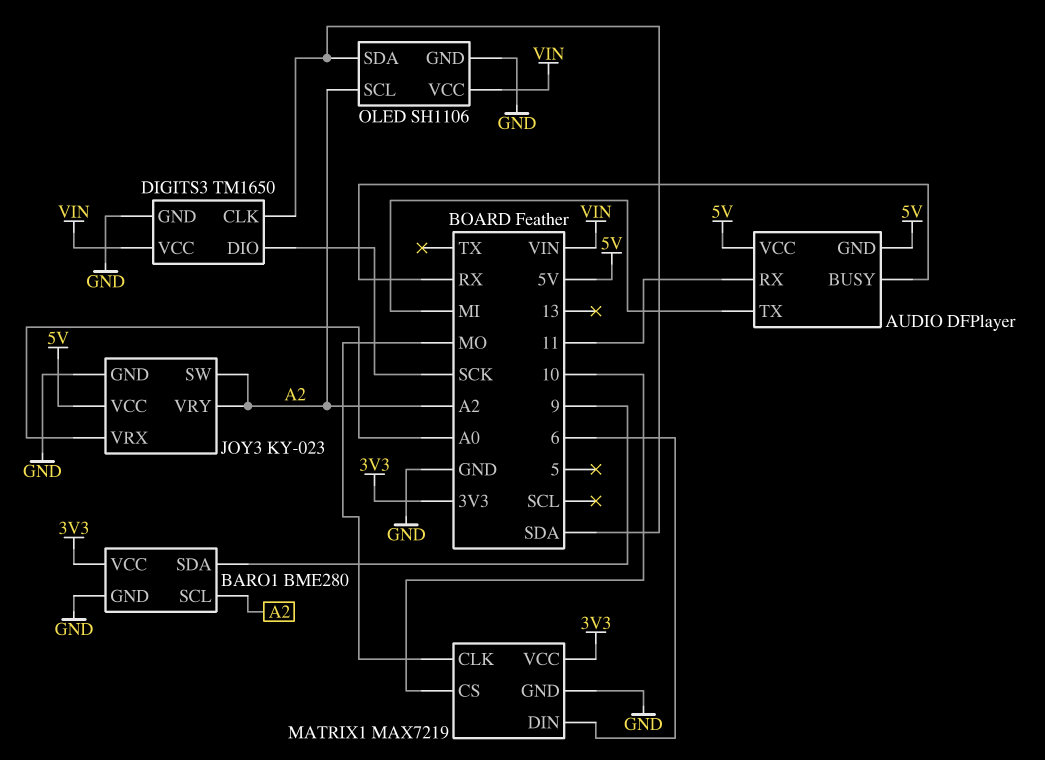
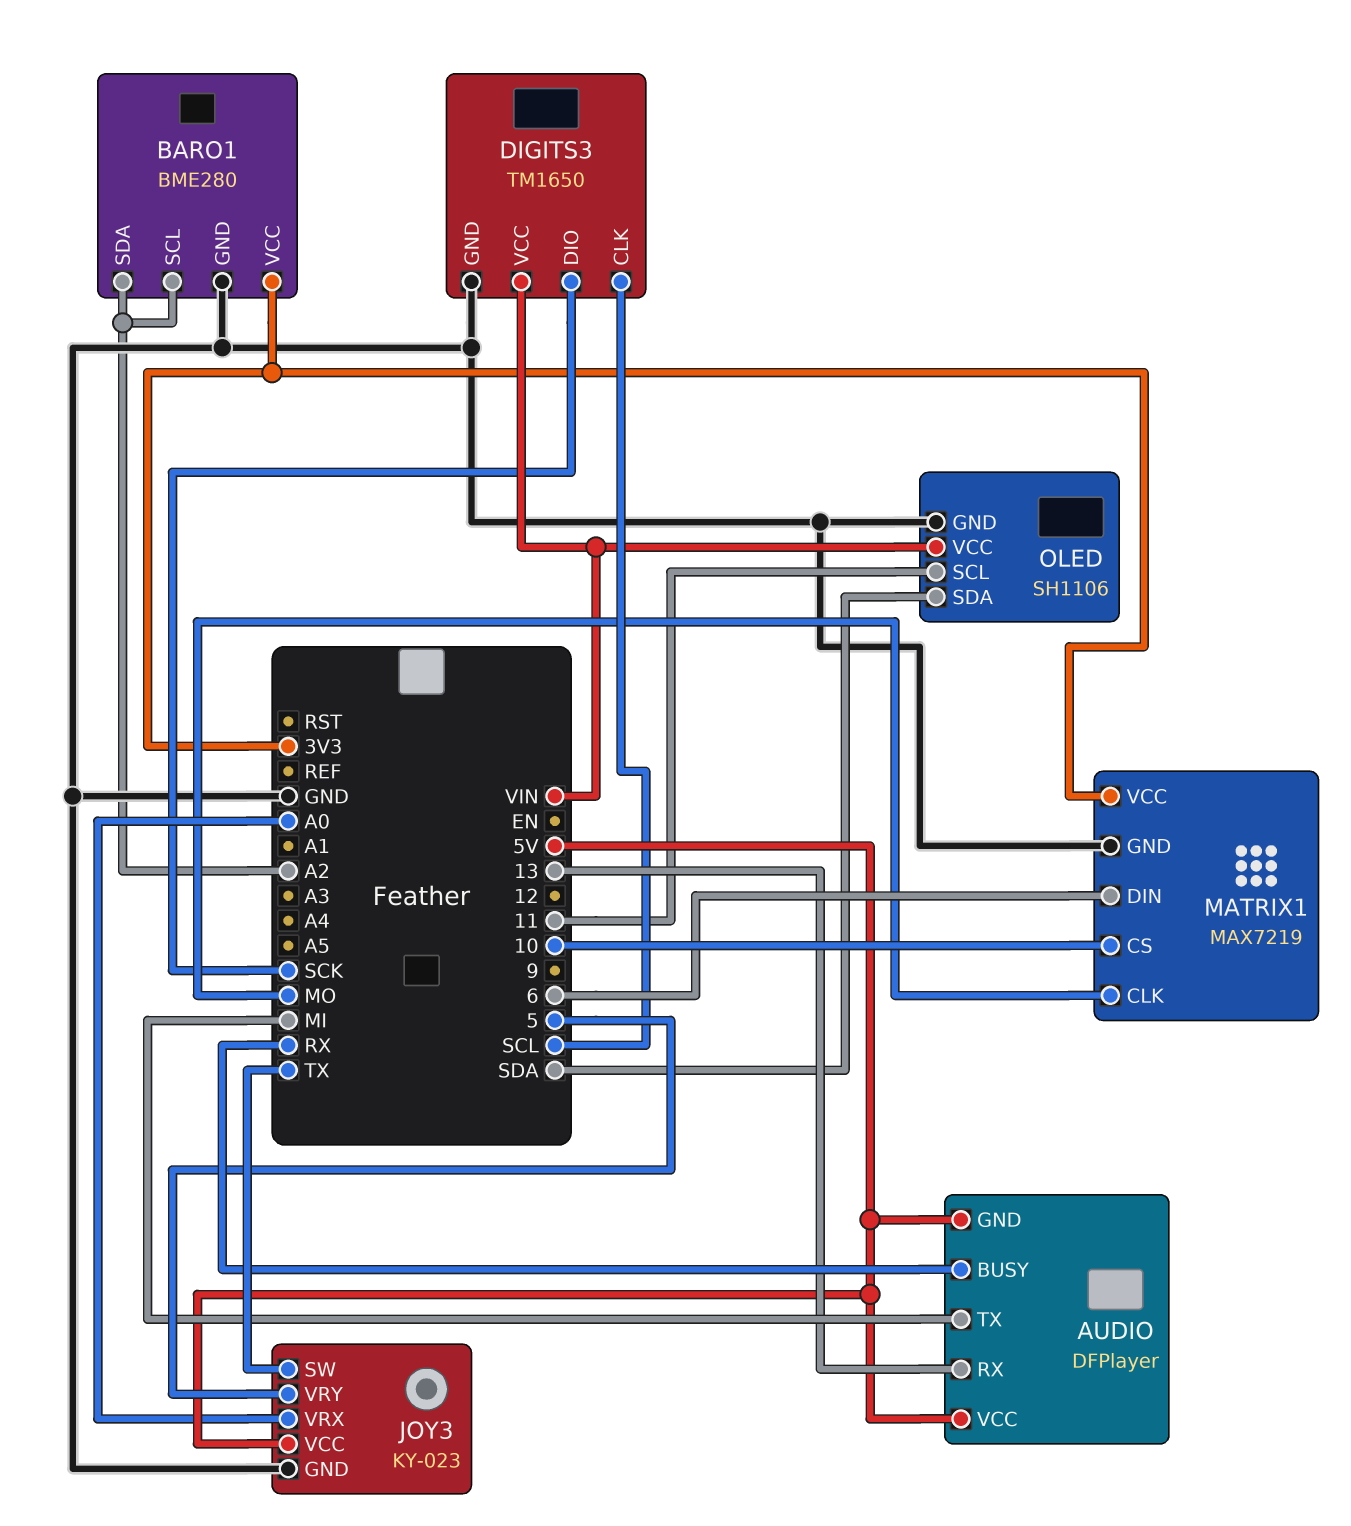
AUDIO pin RX: 11 -> 13
BARO1 pin SDA: 9 -> A2
DIGITS3 pin CLK: SDA -> SCL
JOY3 pin SW: A2 -> TX
JOY3 pin VRY: A2 -> 5
OLED pin SCL: A2 -> 11

